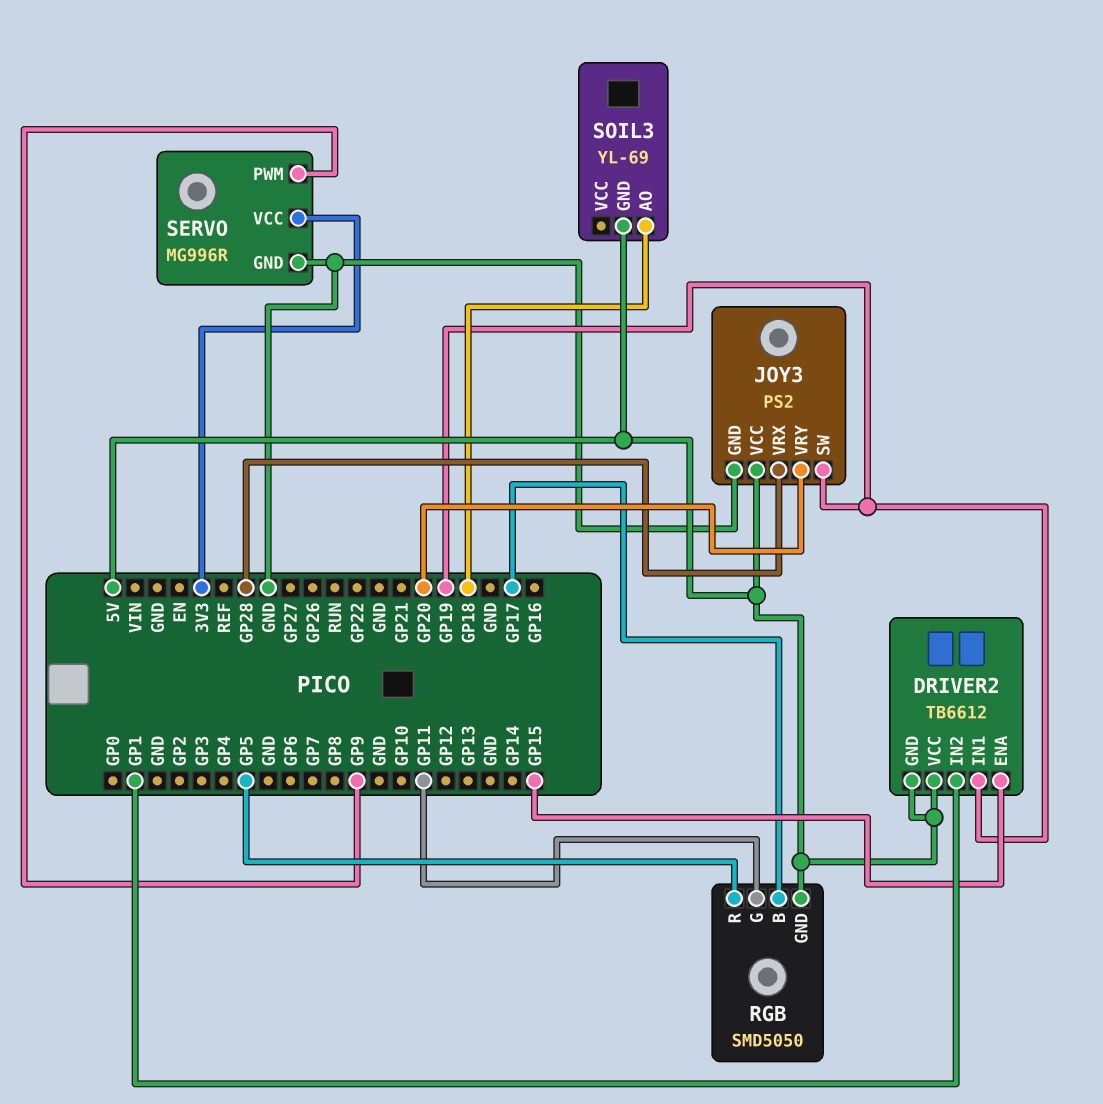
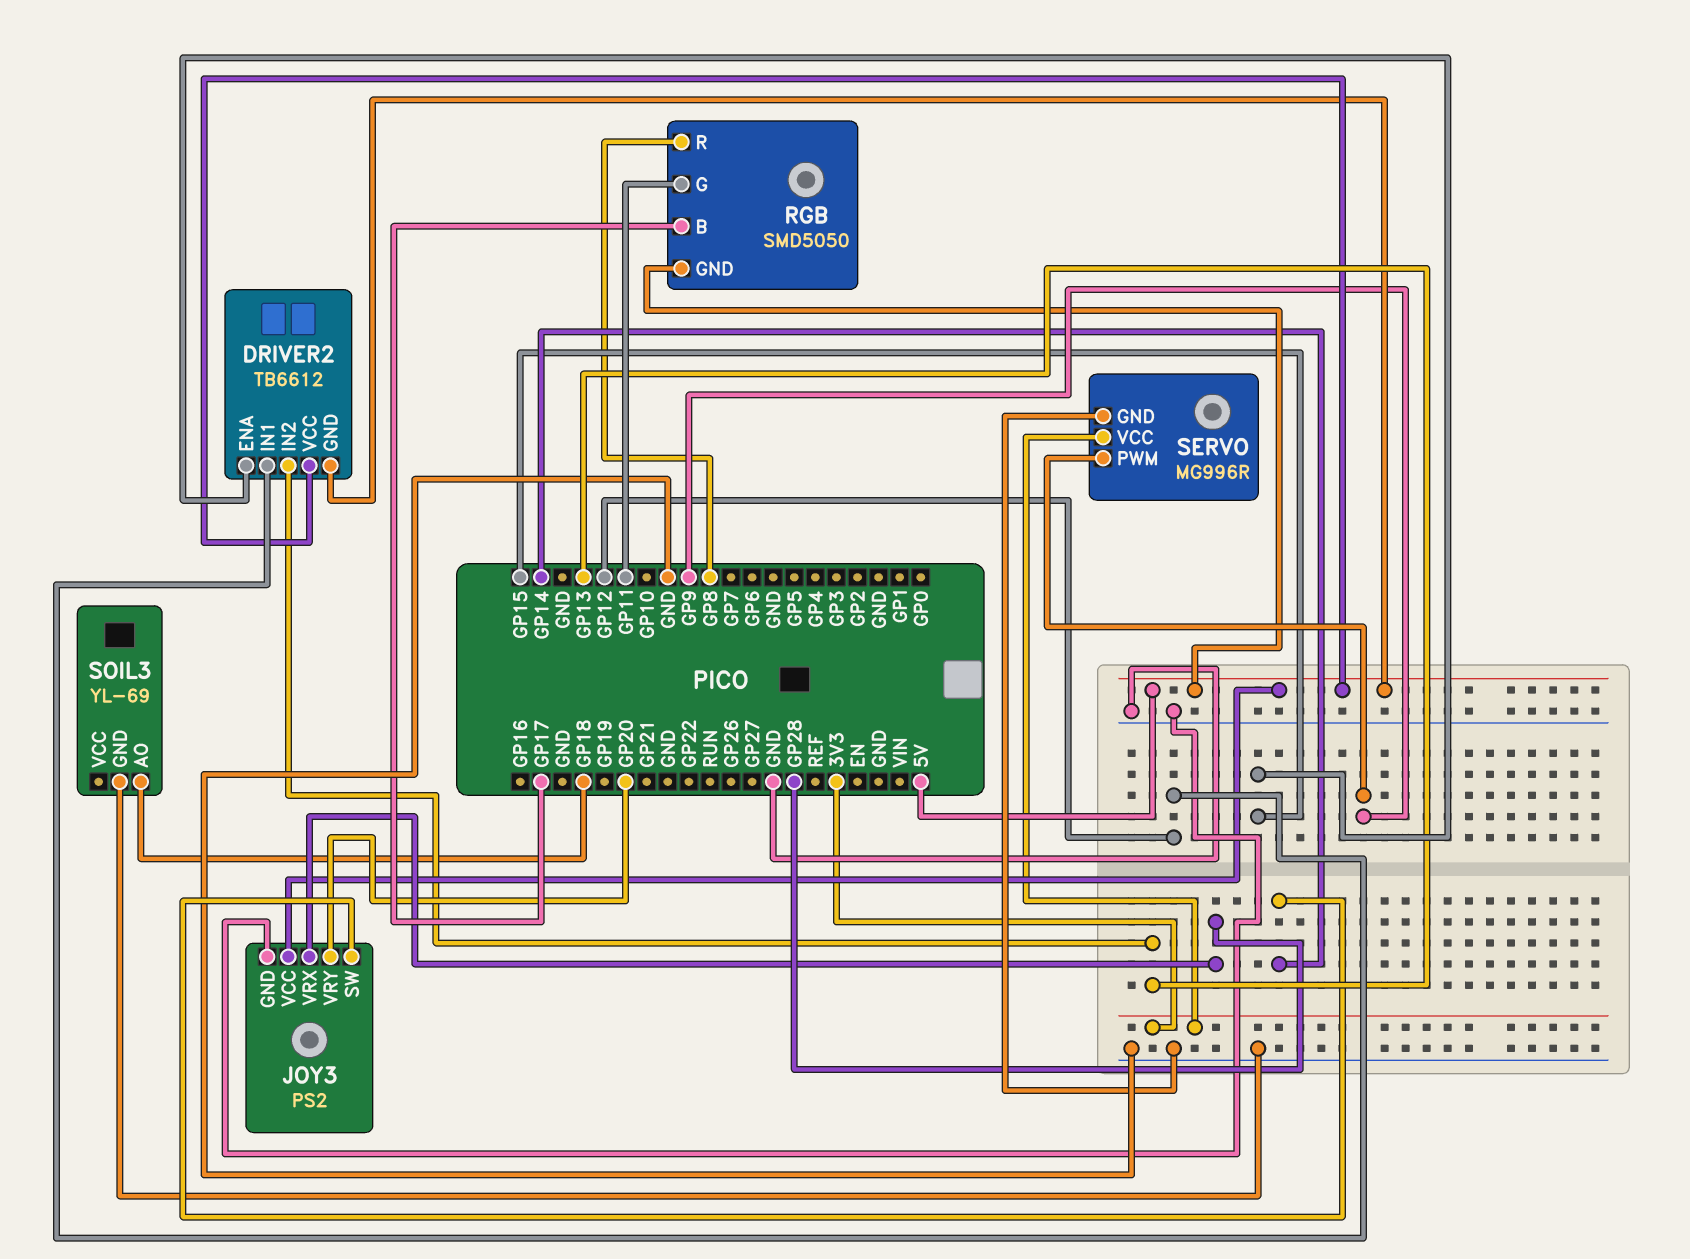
DRIVER2 pin IN1: GP19 -> GP12
DRIVER2 pin IN2: GP1 -> GP13
JOY3 pin SW: GP19 -> GP14
RGB pin R: GP5 -> GP8
SOIL3 pin GND: 5V -> GND

